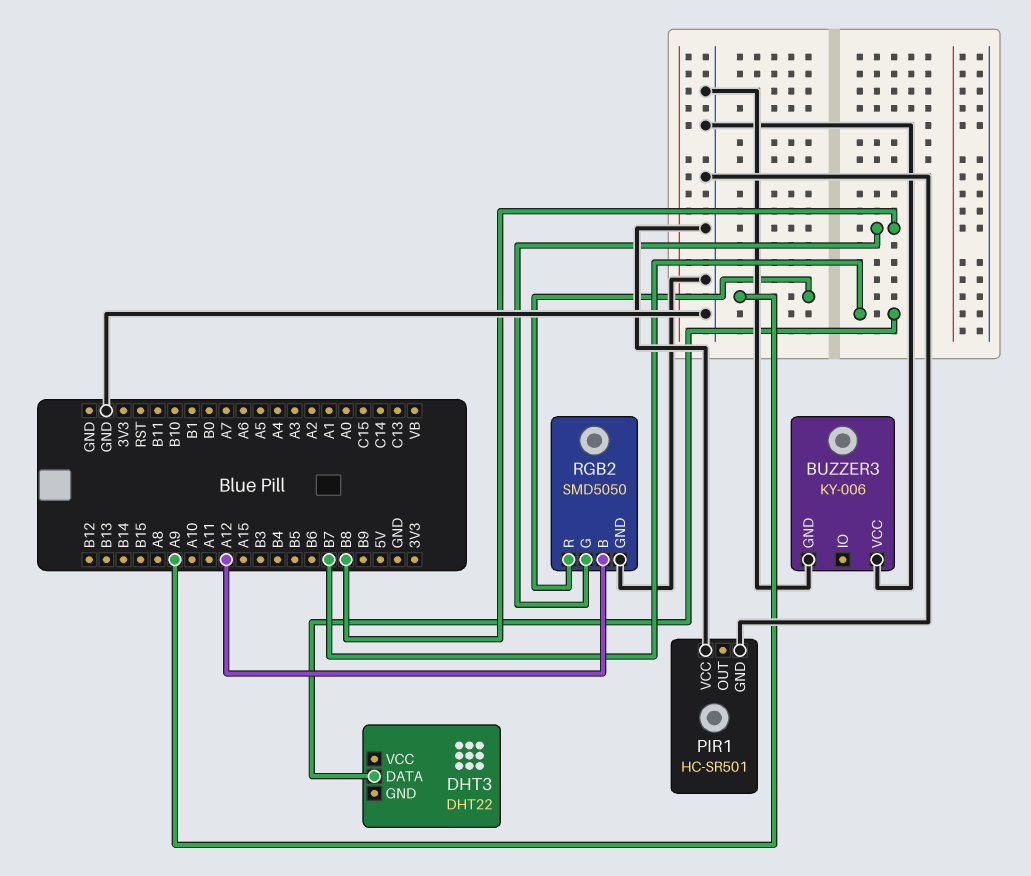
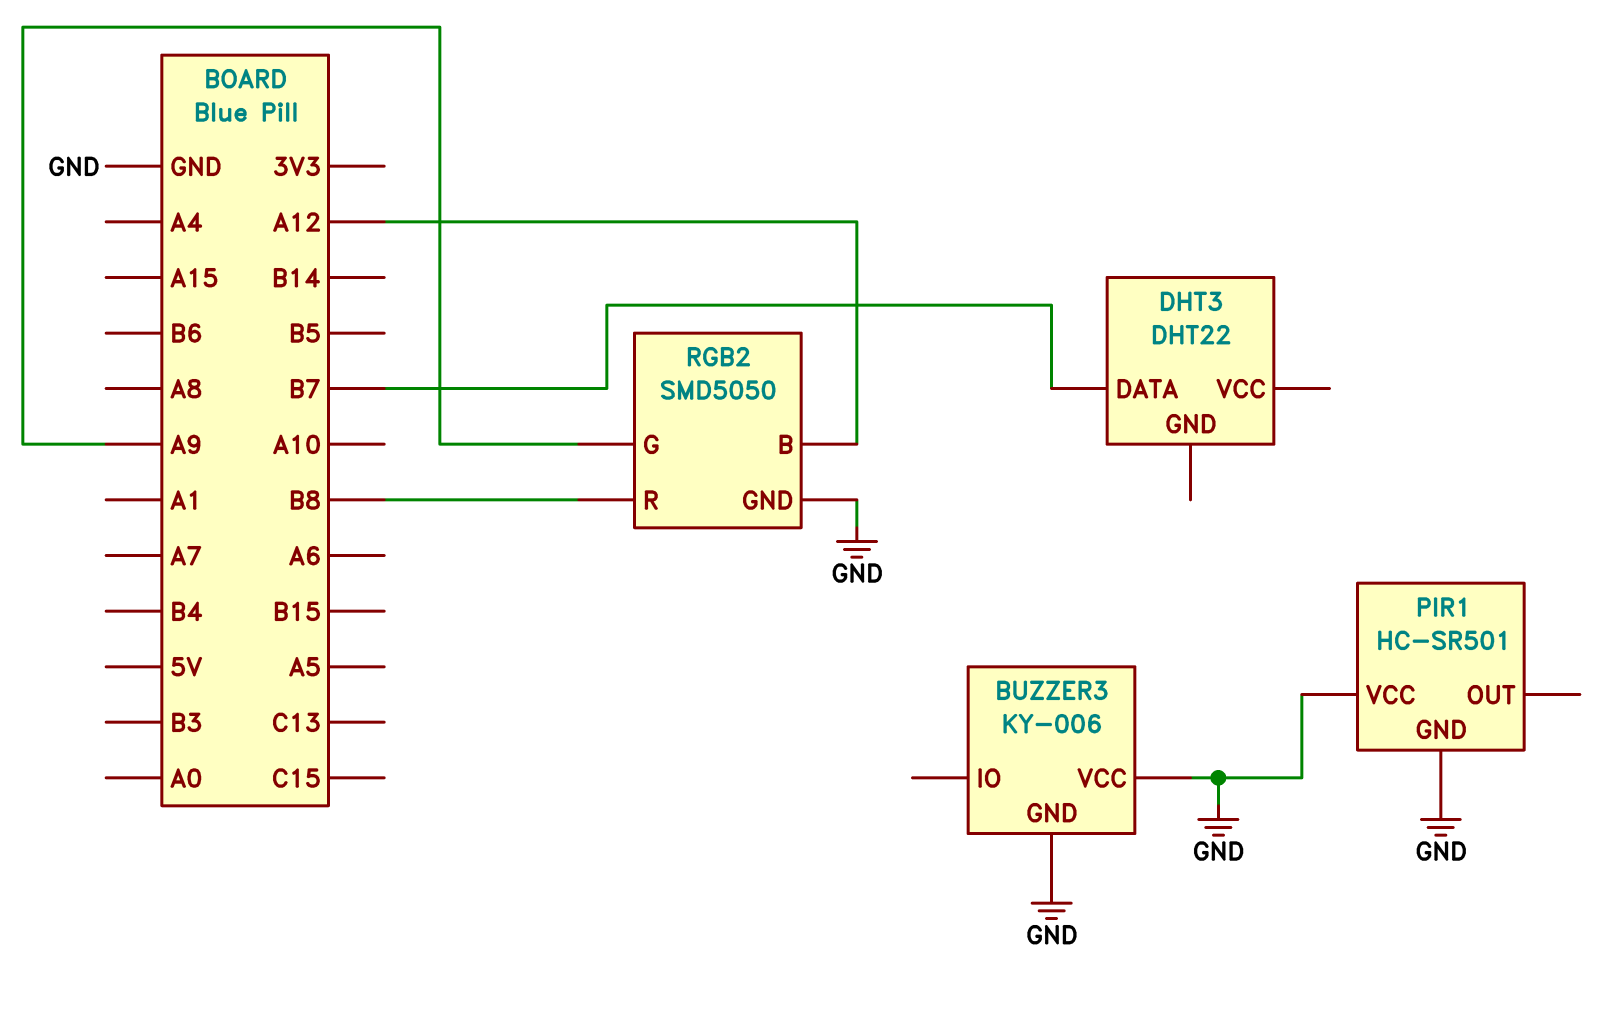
RGB2 pin G: B8 -> A9
RGB2 pin R: A9 -> B8

